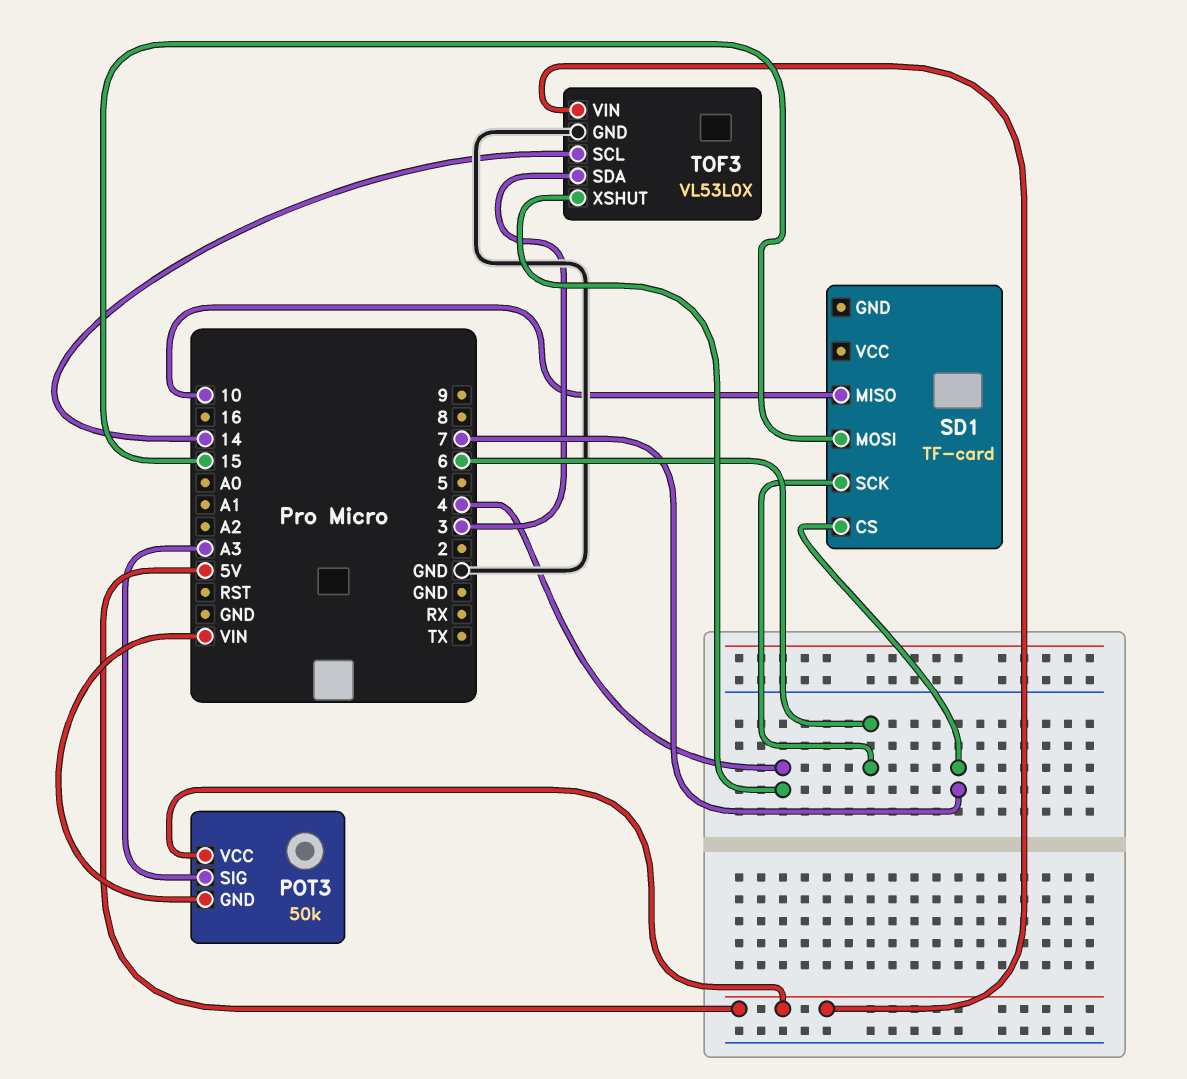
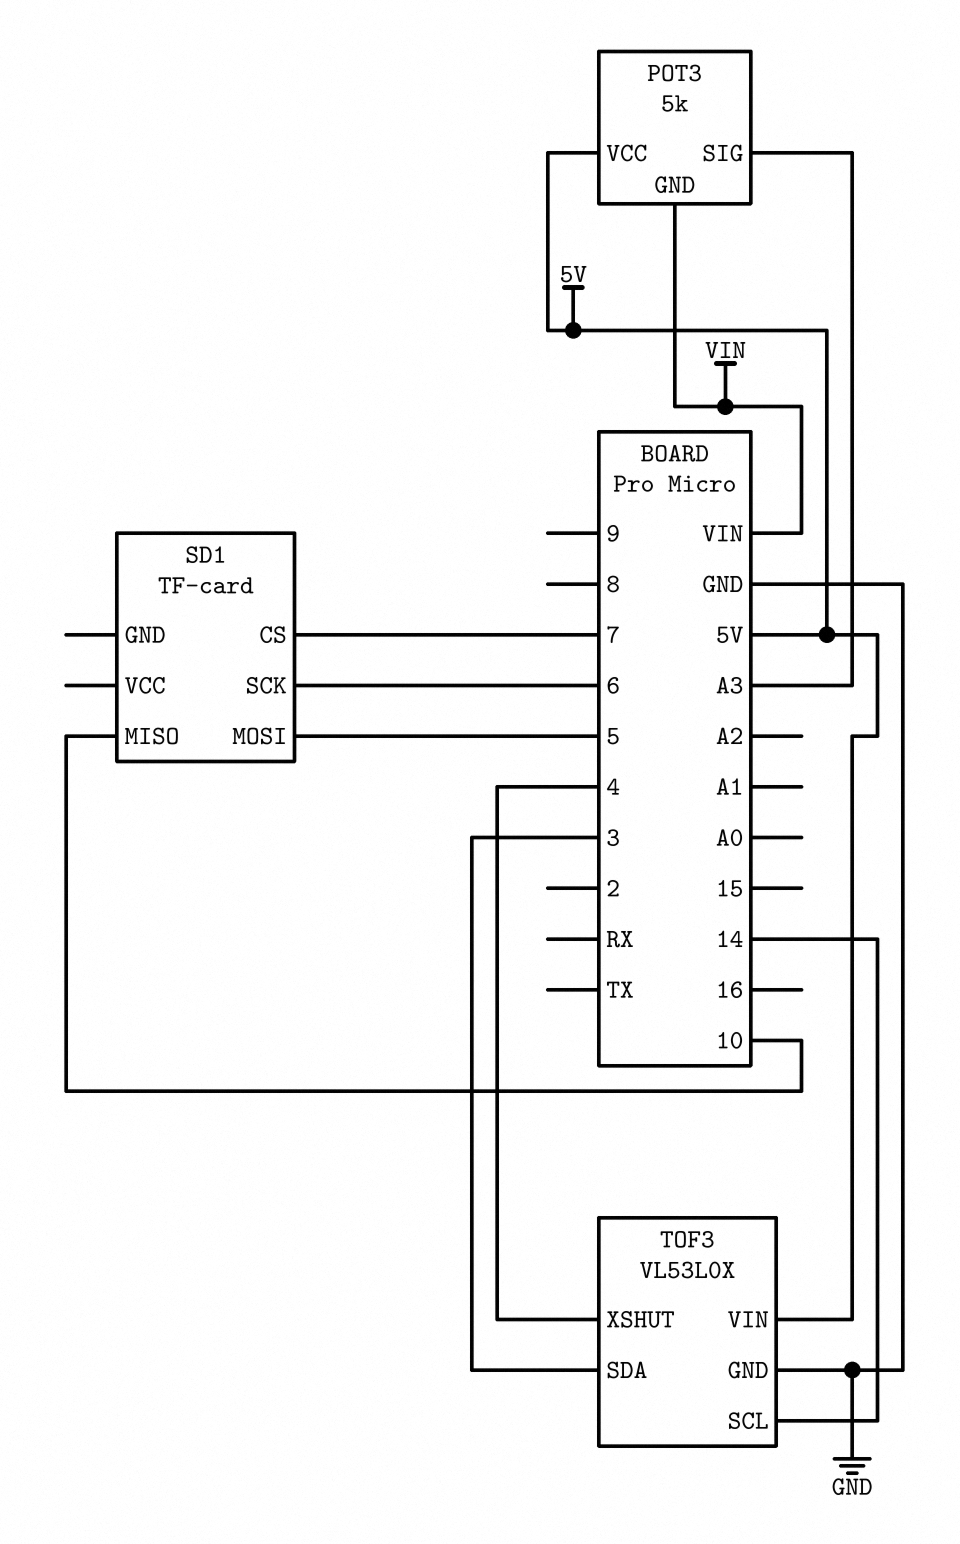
POT3: 50k -> 5k
SD1 pin MOSI: 15 -> 5

